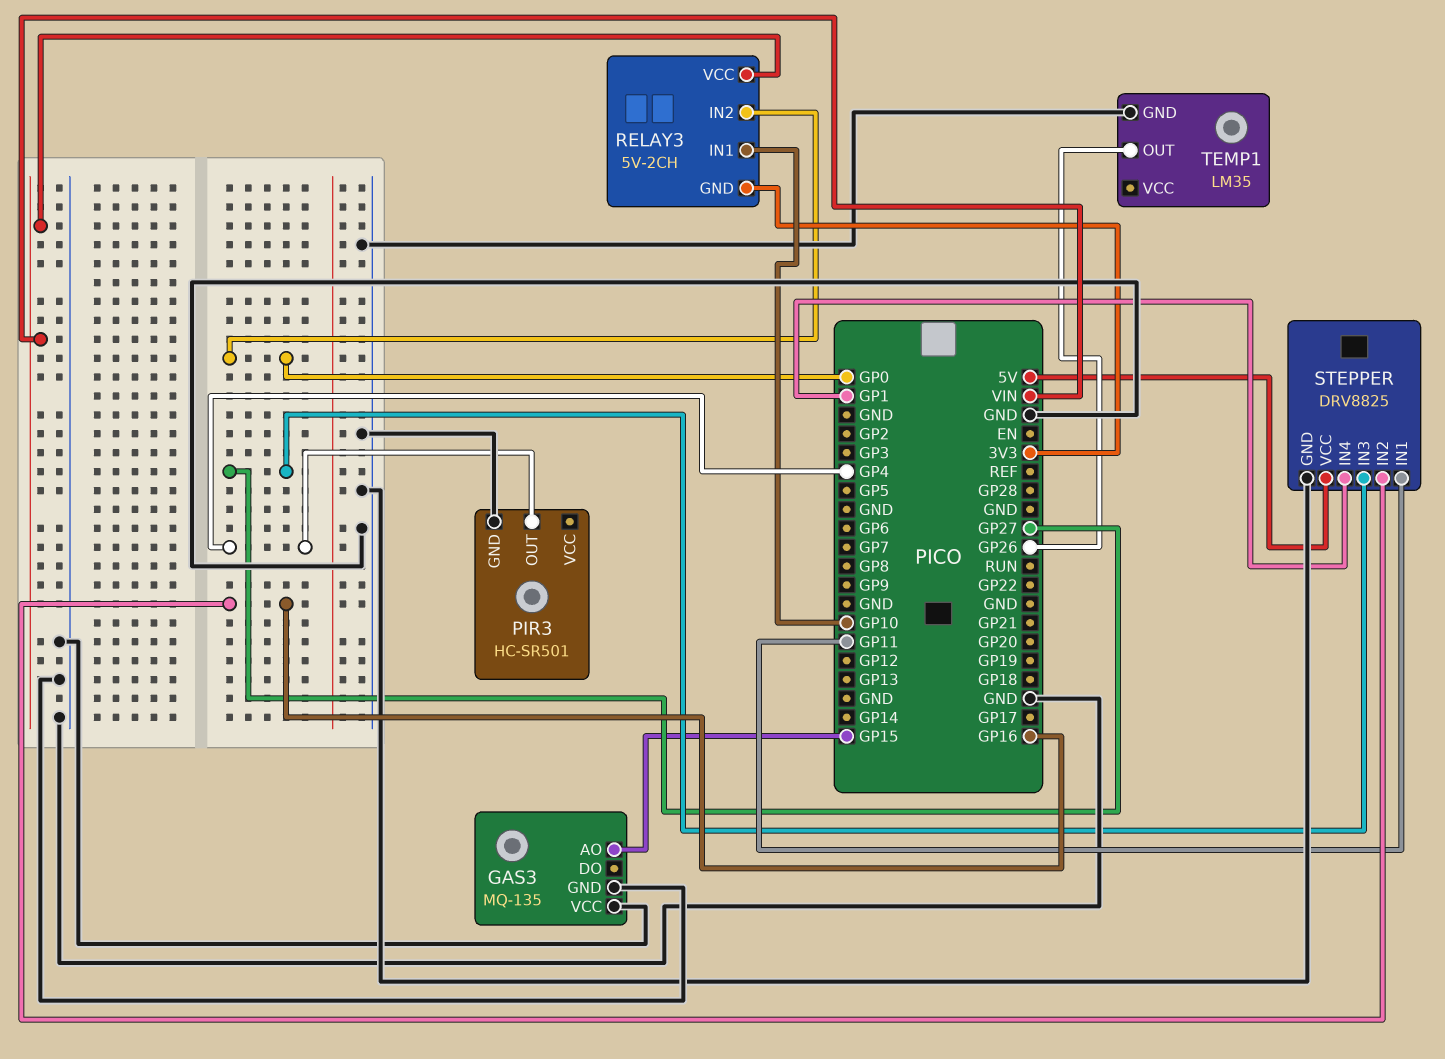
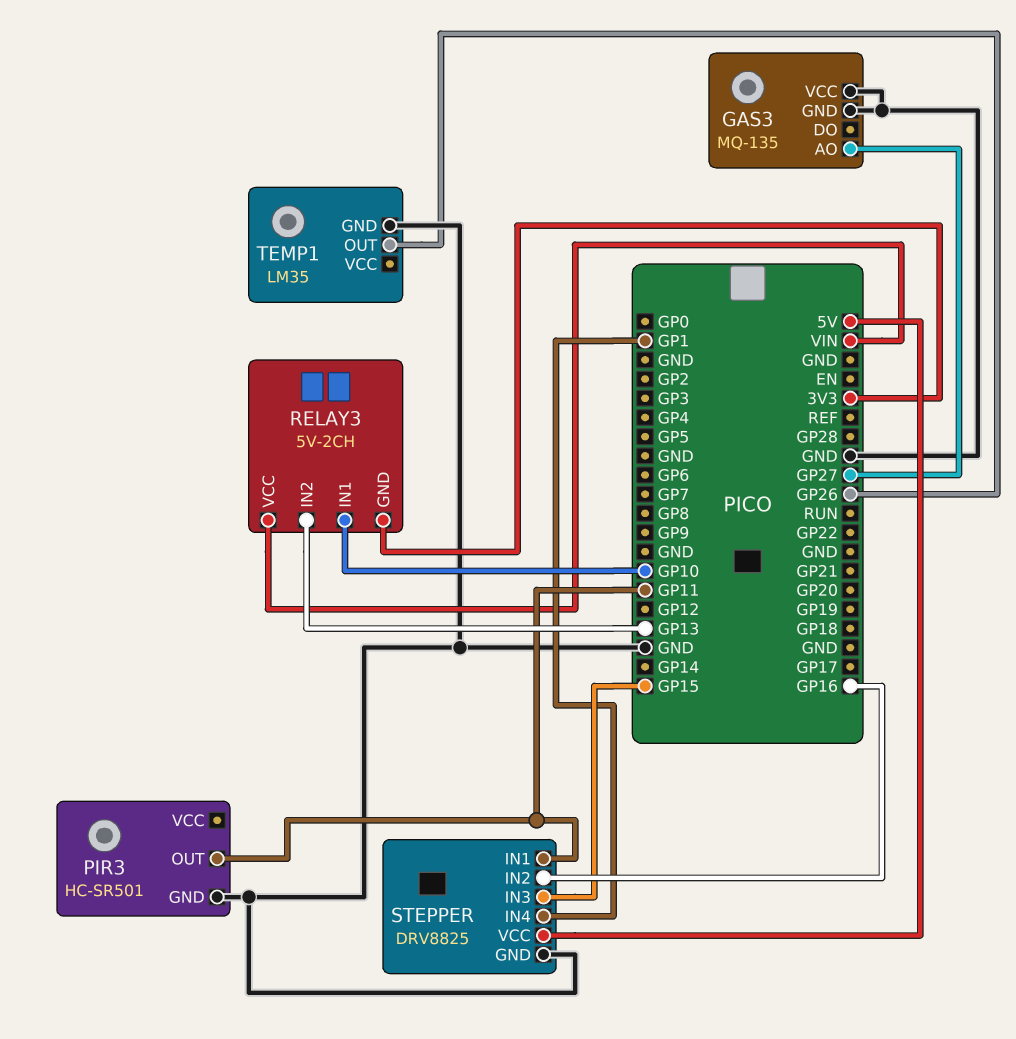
GAS3 pin AO: GP15 -> GP27
PIR3 pin OUT: GP4 -> GP11
RELAY3 pin IN2: GP0 -> GP13
STEPPER pin IN3: GP27 -> GP15

